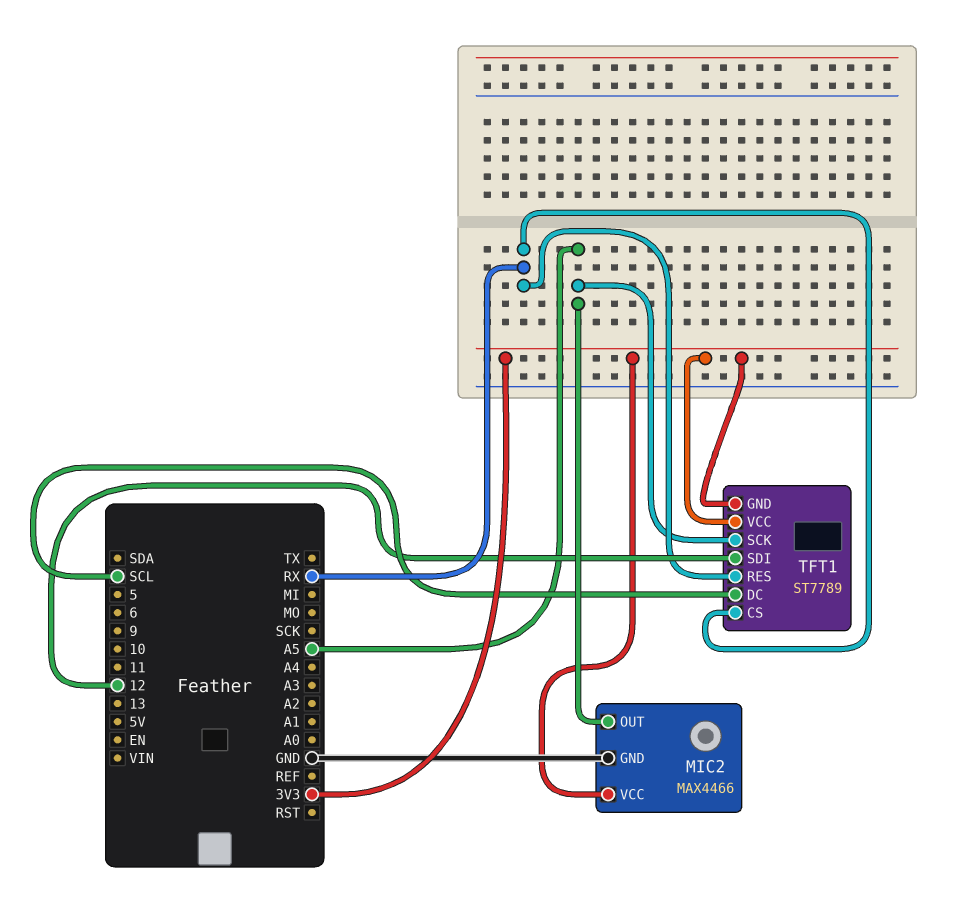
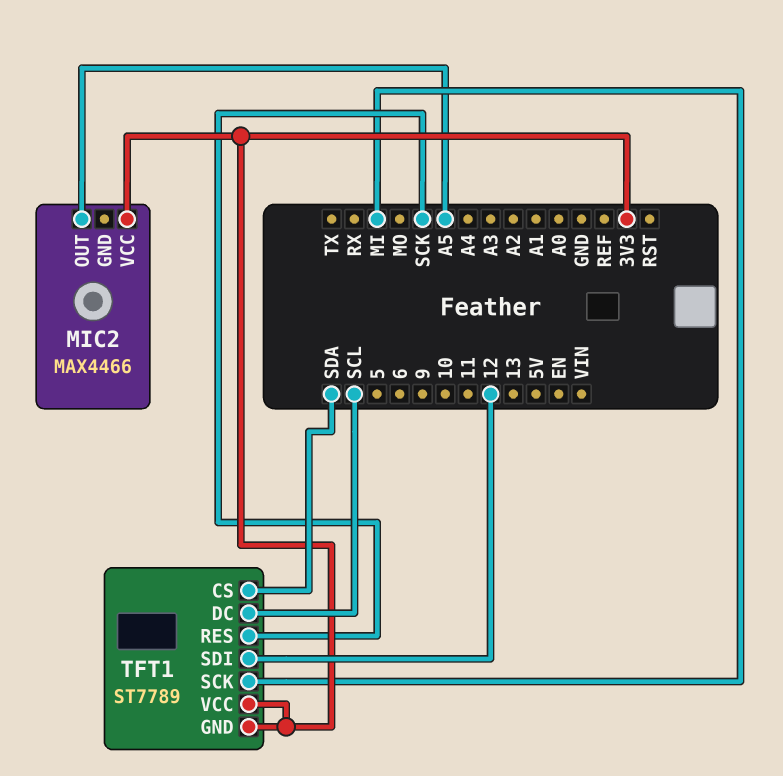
MIC2 pin GND: GND -> none
TFT1 pin CS: RX -> SDA
TFT1 pin RES: RX -> SCK
TFT1 pin SCK: A5 -> MI

